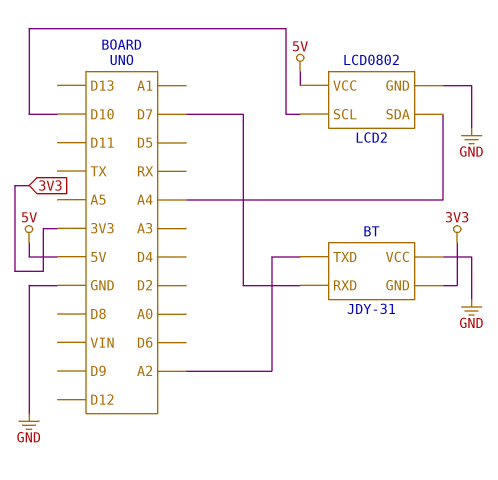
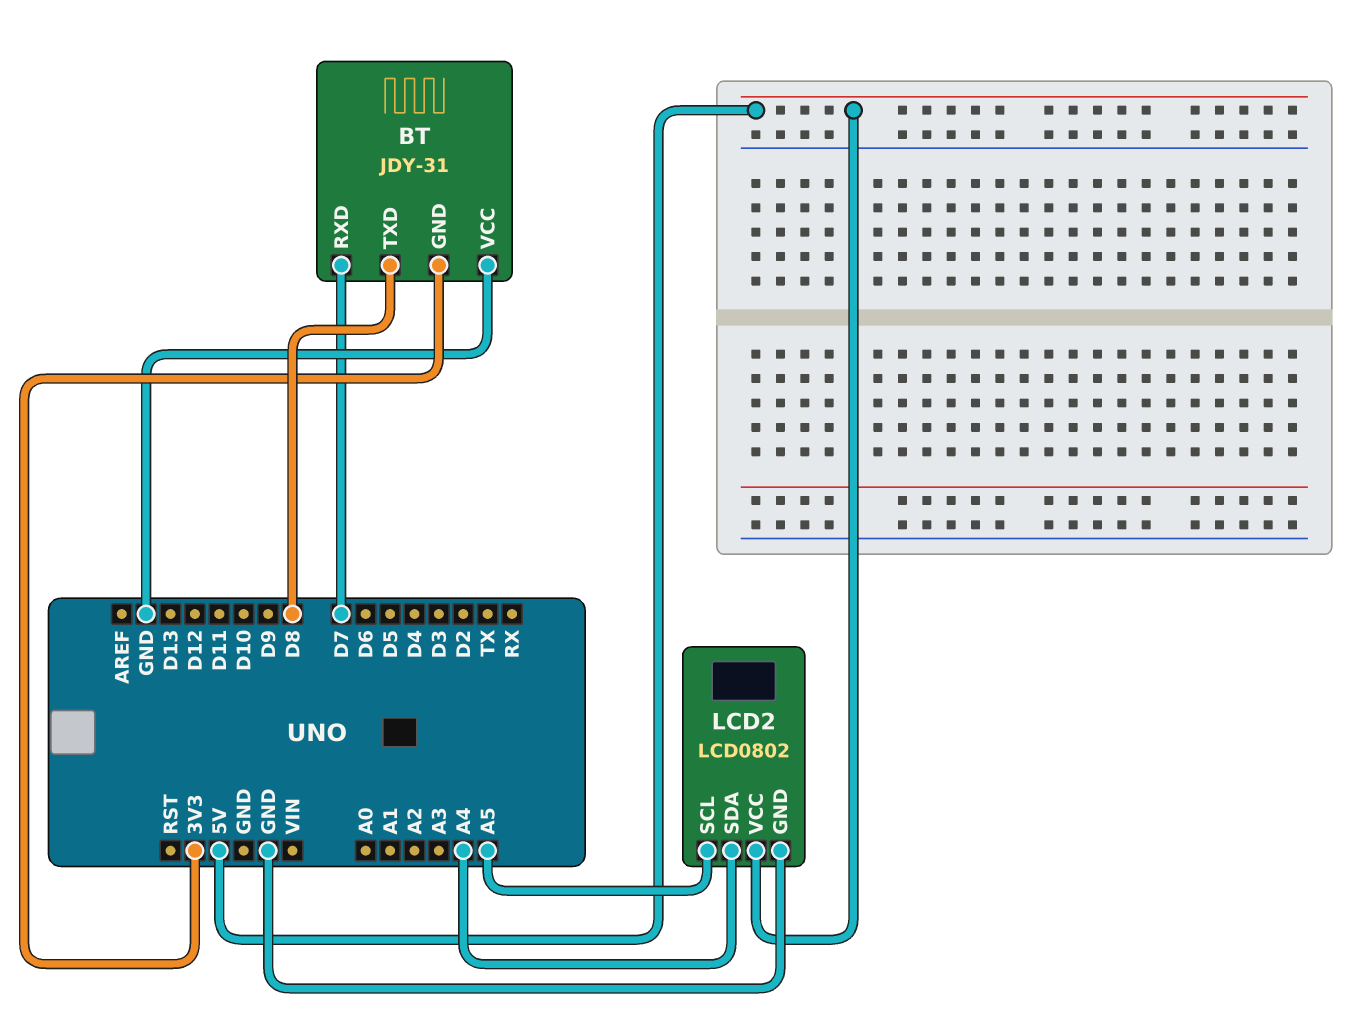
BT pin TXD: A2 -> D8
LCD2 pin SCL: D10 -> A5

